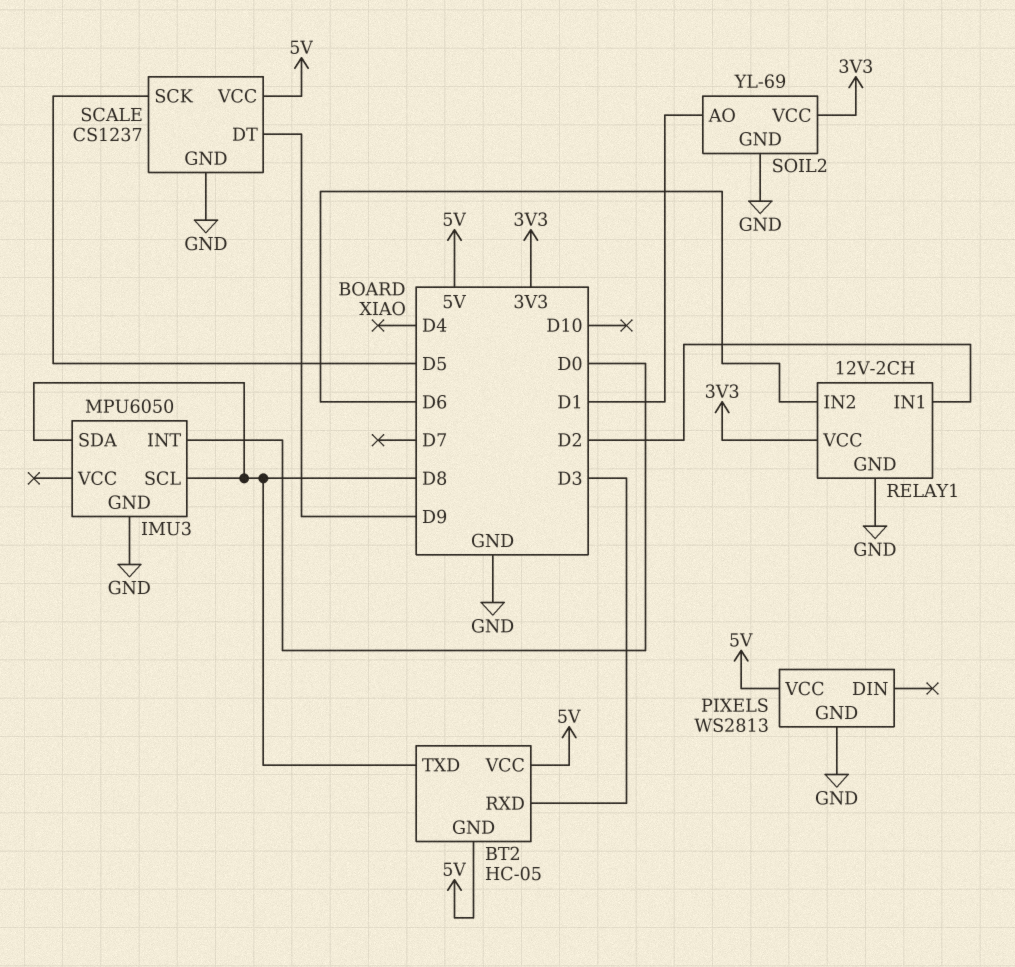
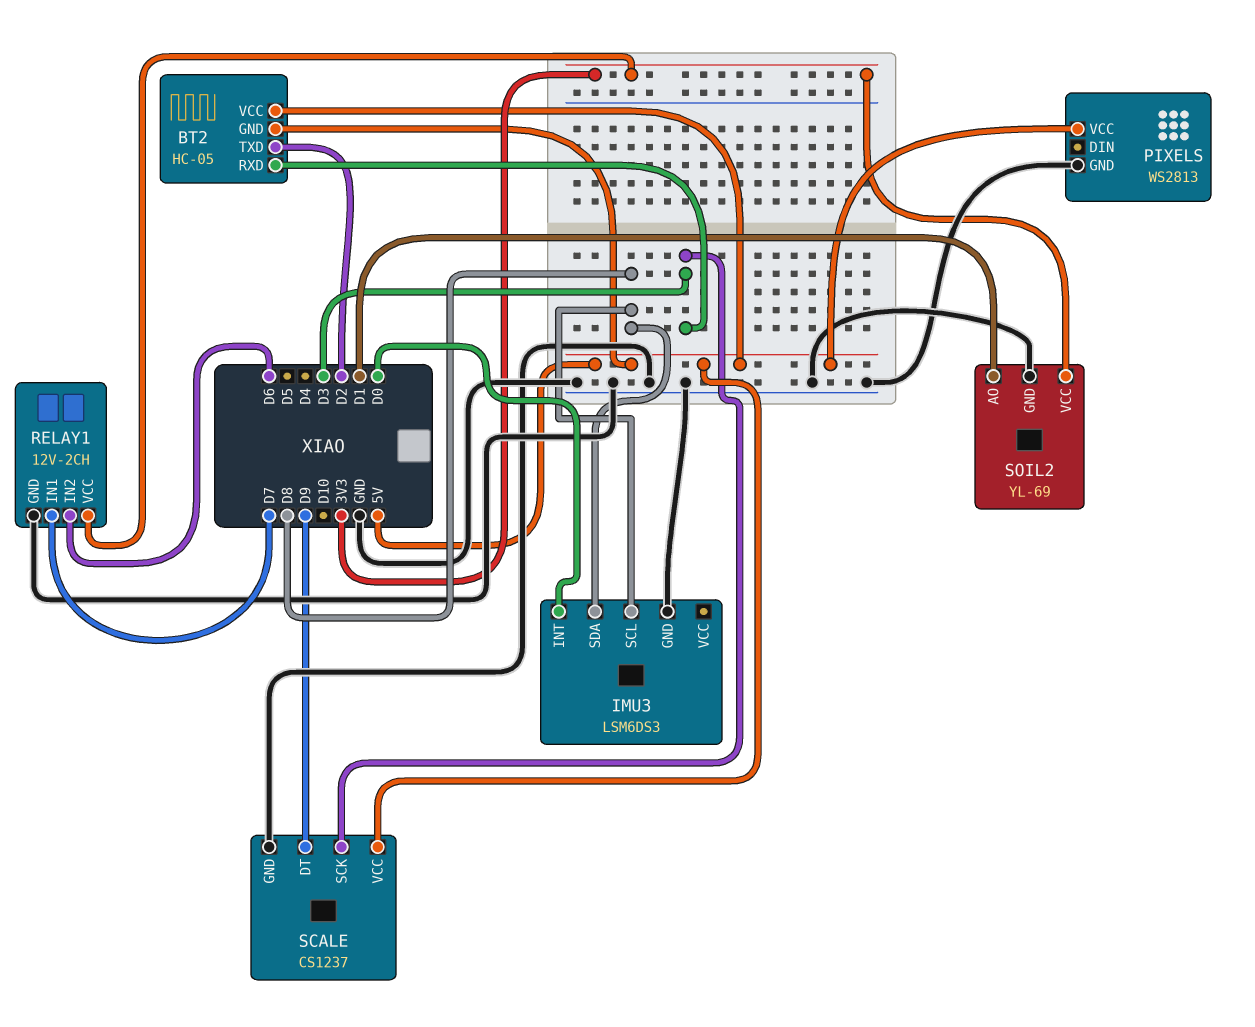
BT2 pin TXD: D8 -> D2
IMU3: MPU6050 -> LSM6DS3
RELAY1 pin IN1: D2 -> D7
SCALE pin SCK: D5 -> D3

